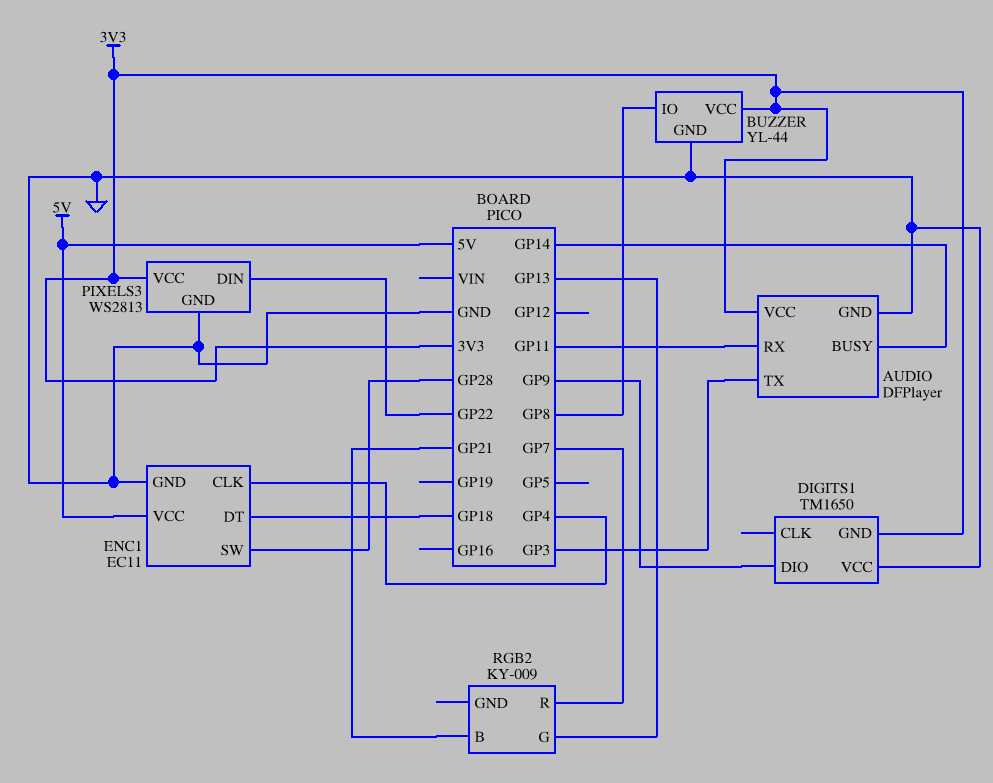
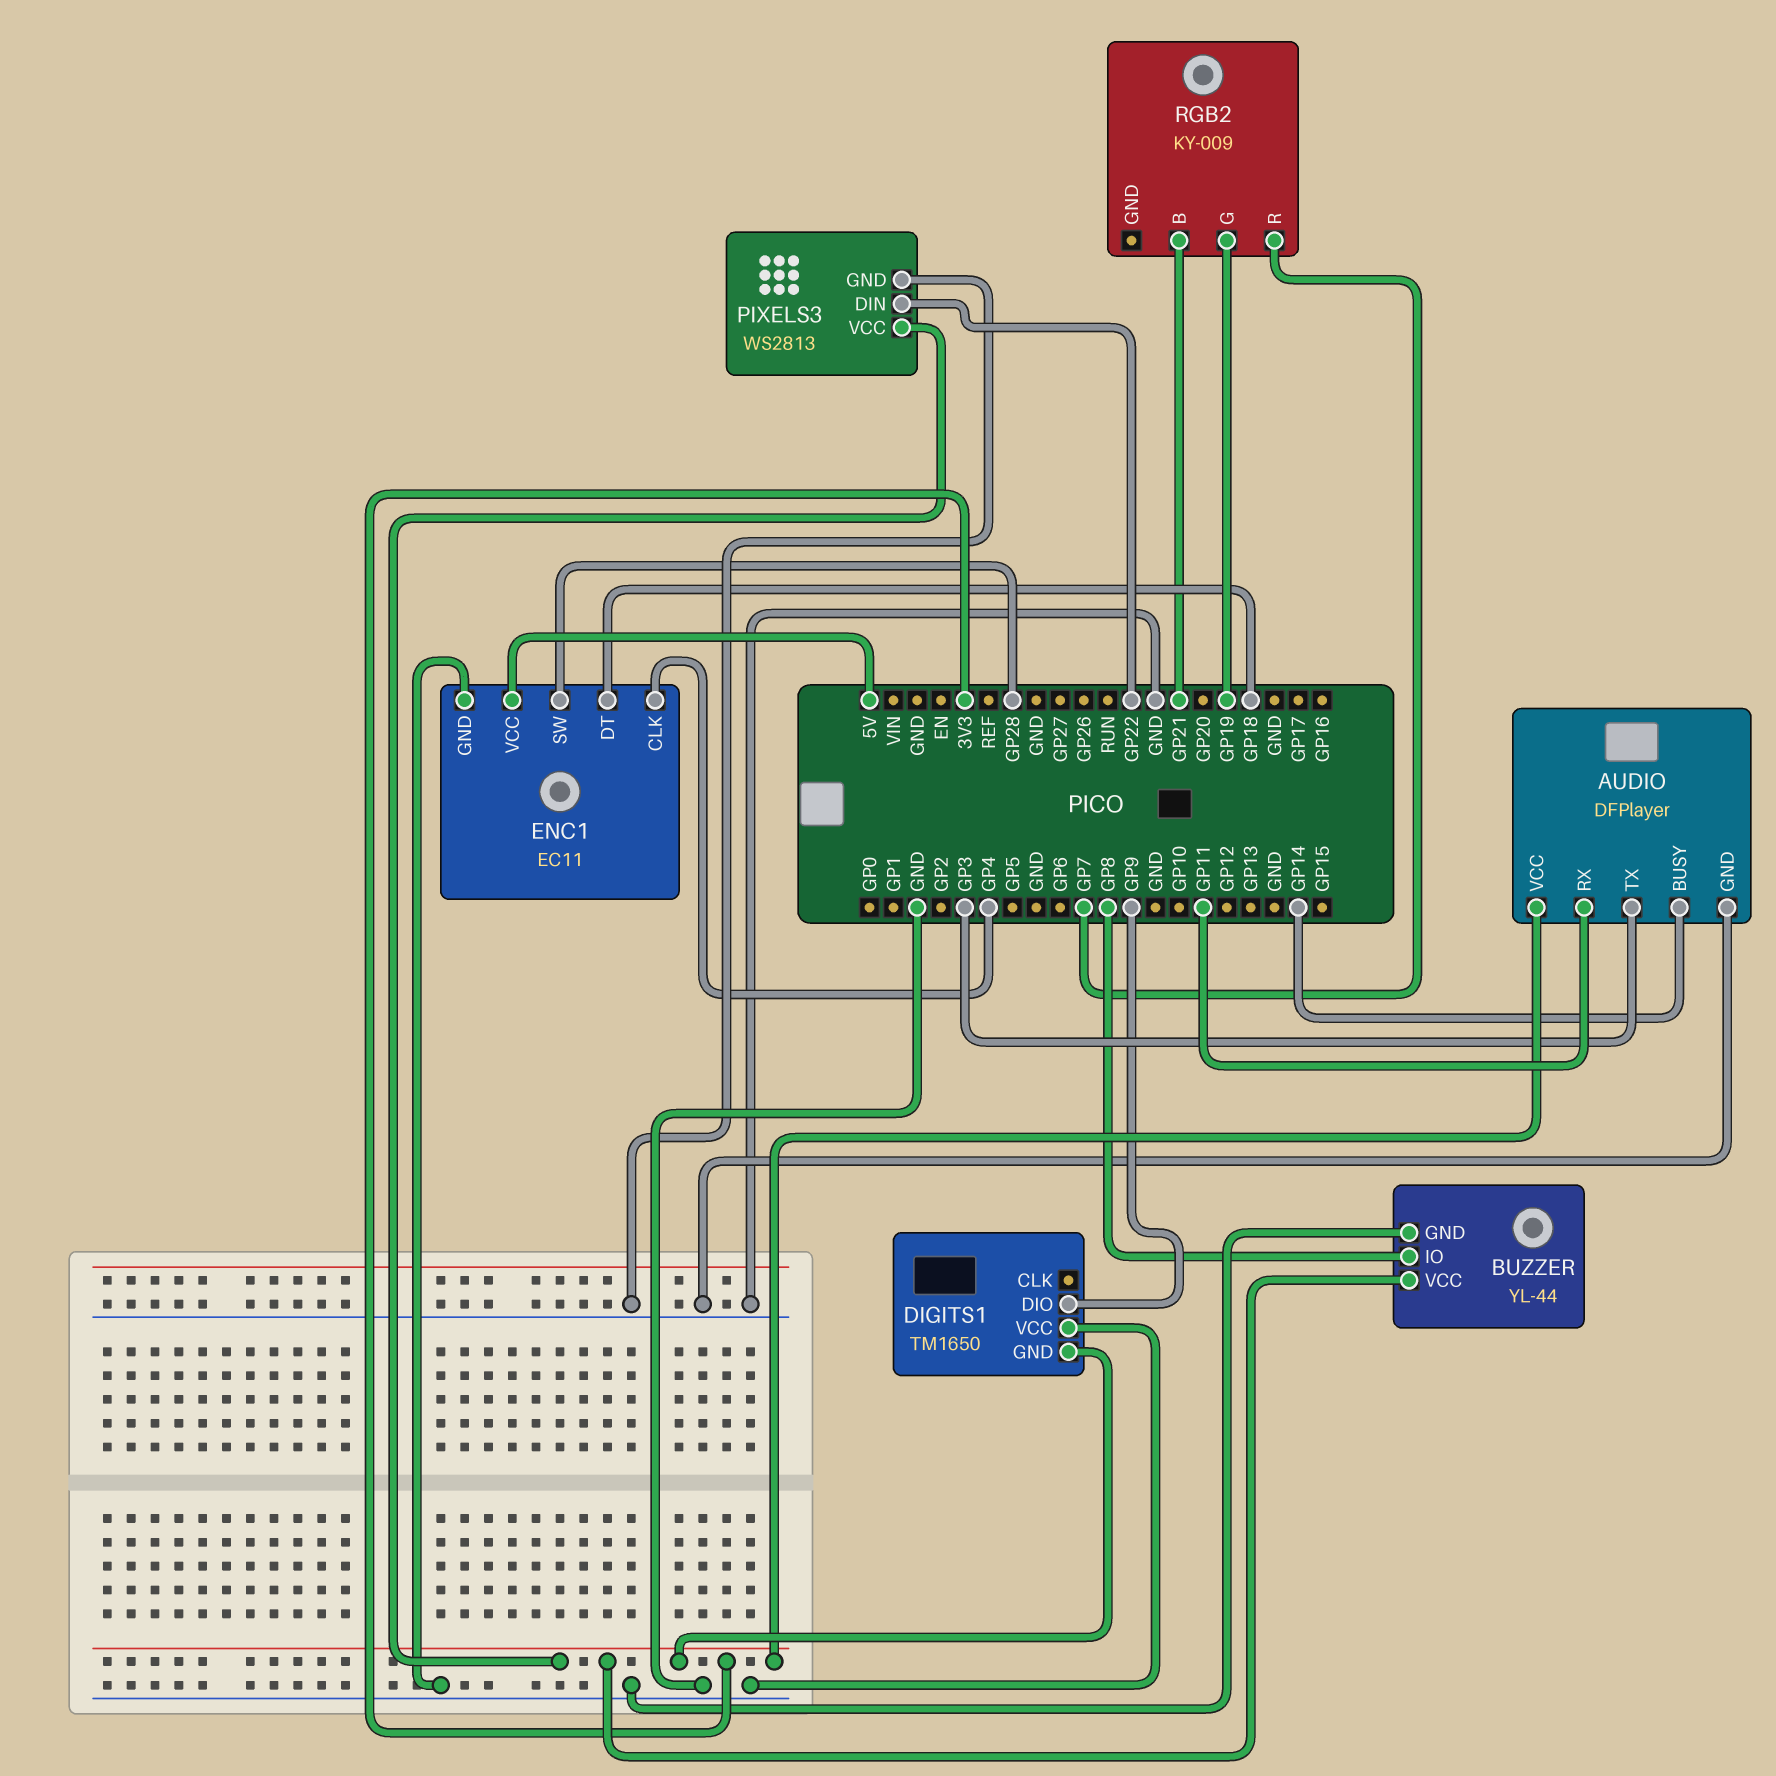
RGB2 pin G: GP13 -> GP19

